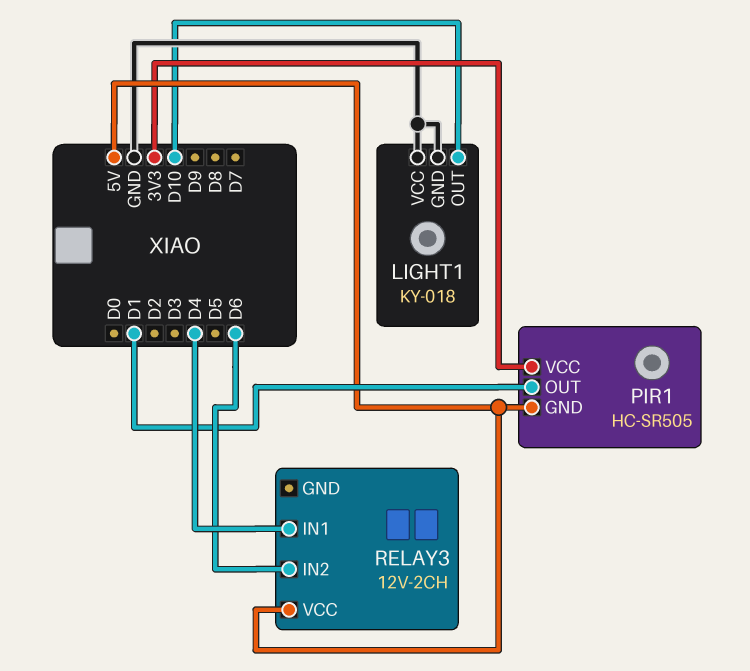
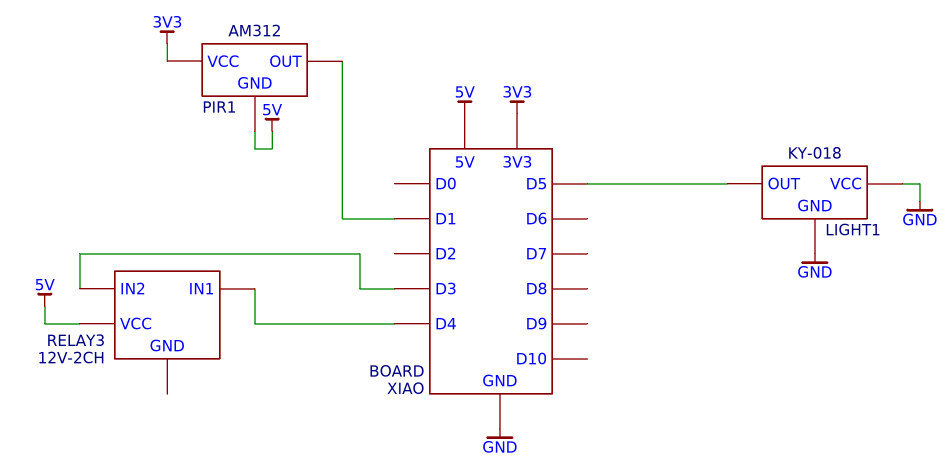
LIGHT1 pin OUT: D10 -> D5
PIR1: HC-SR505 -> AM312
RELAY3 pin IN2: D6 -> D3

